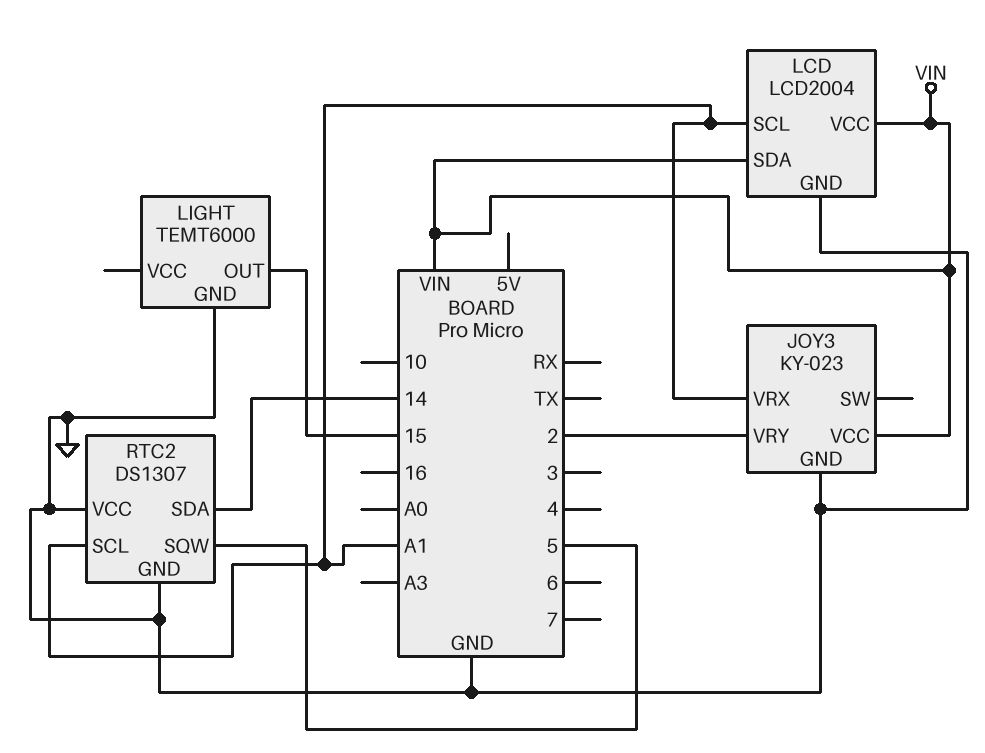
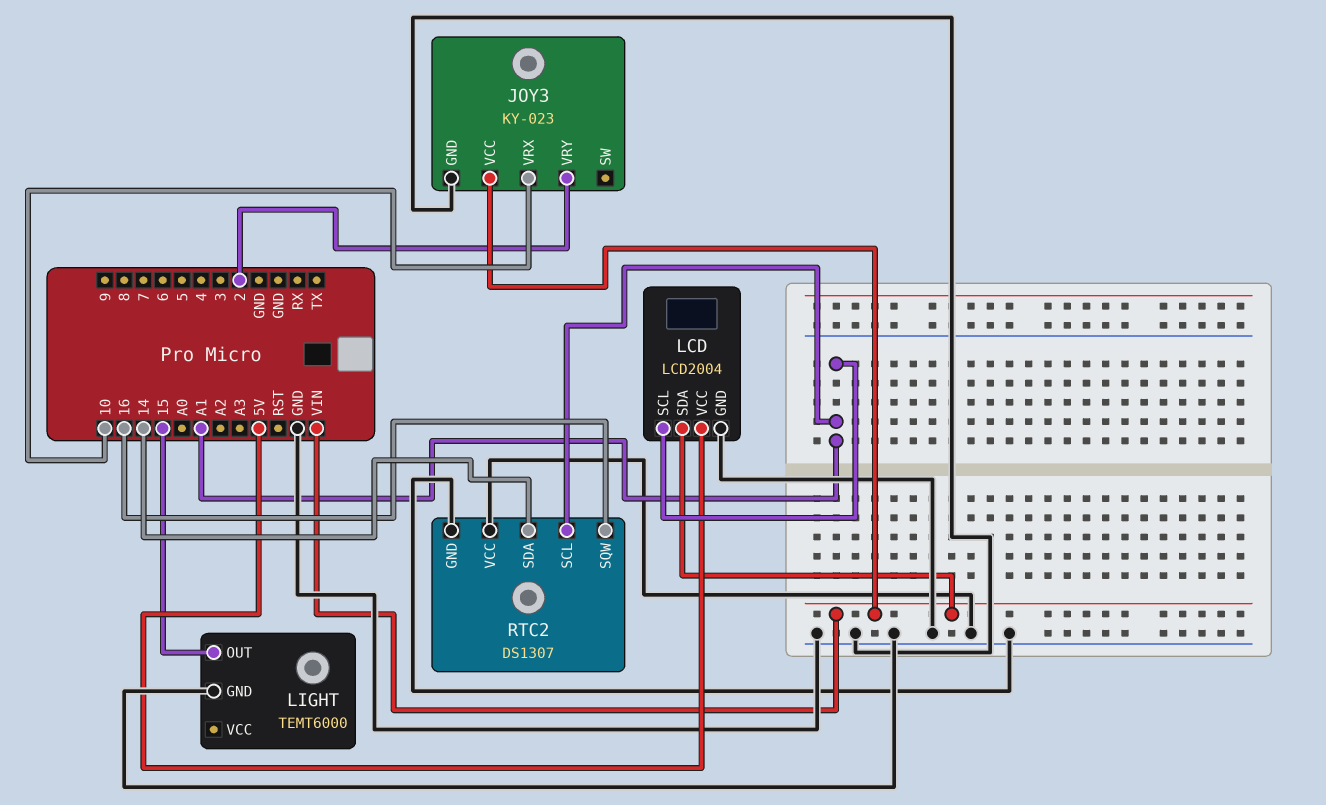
JOY3 pin VRX: A1 -> 10
LCD pin VCC: VIN -> 5V
RTC2 pin SQW: 5 -> 16

